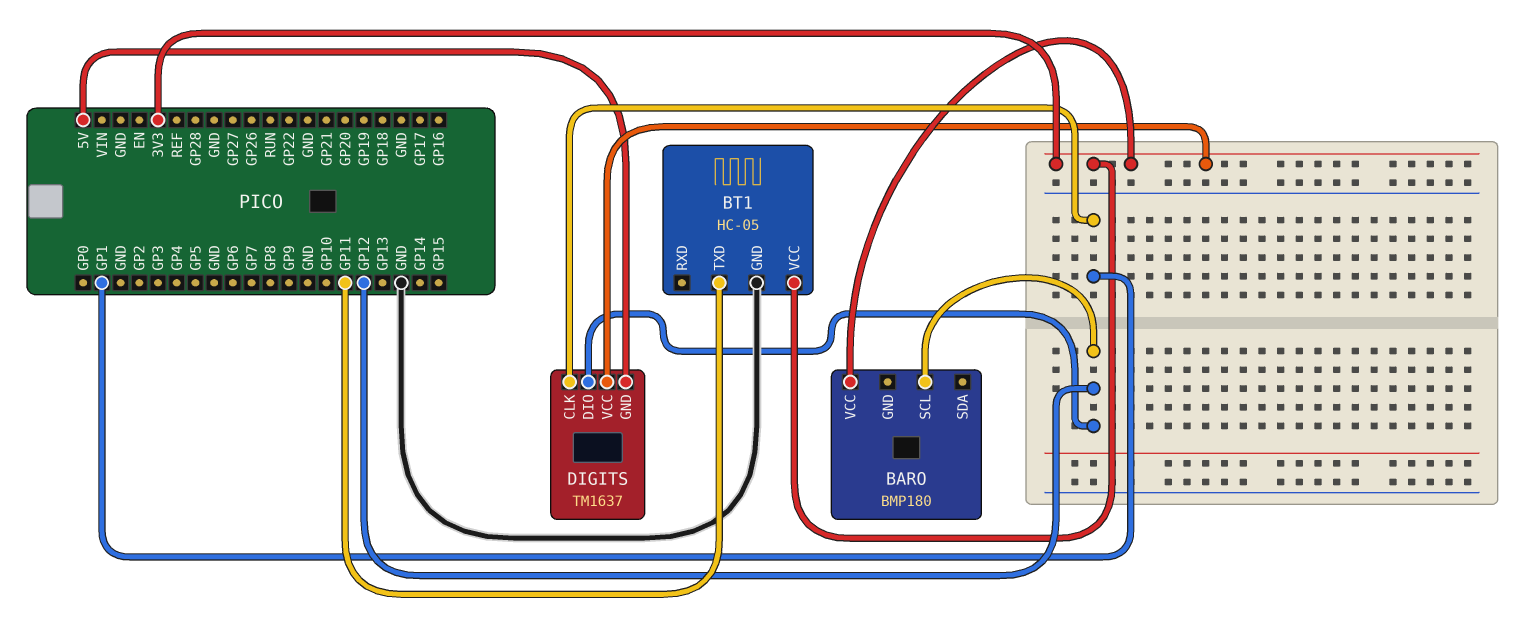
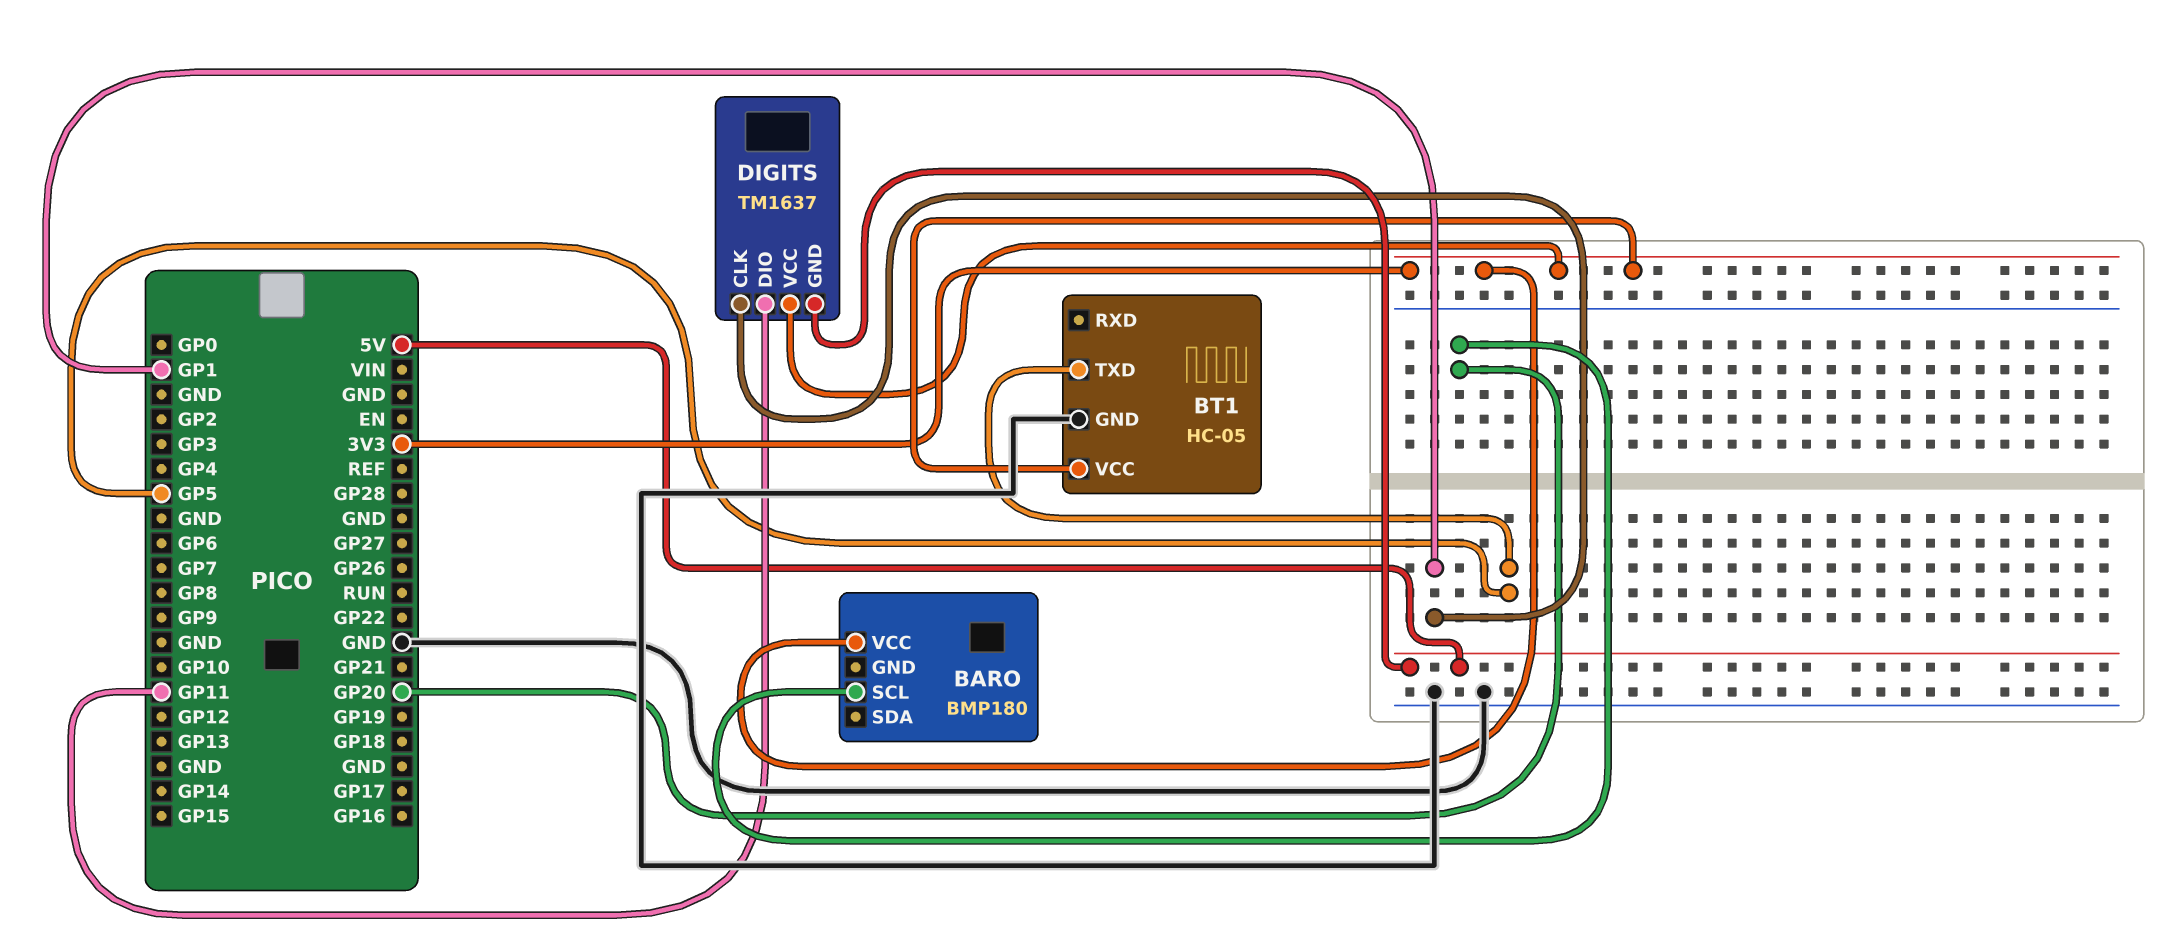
BARO pin SCL: GP12 -> GP20
BT1 pin TXD: GP11 -> GP5
DIGITS pin DIO: GP12 -> GP11

